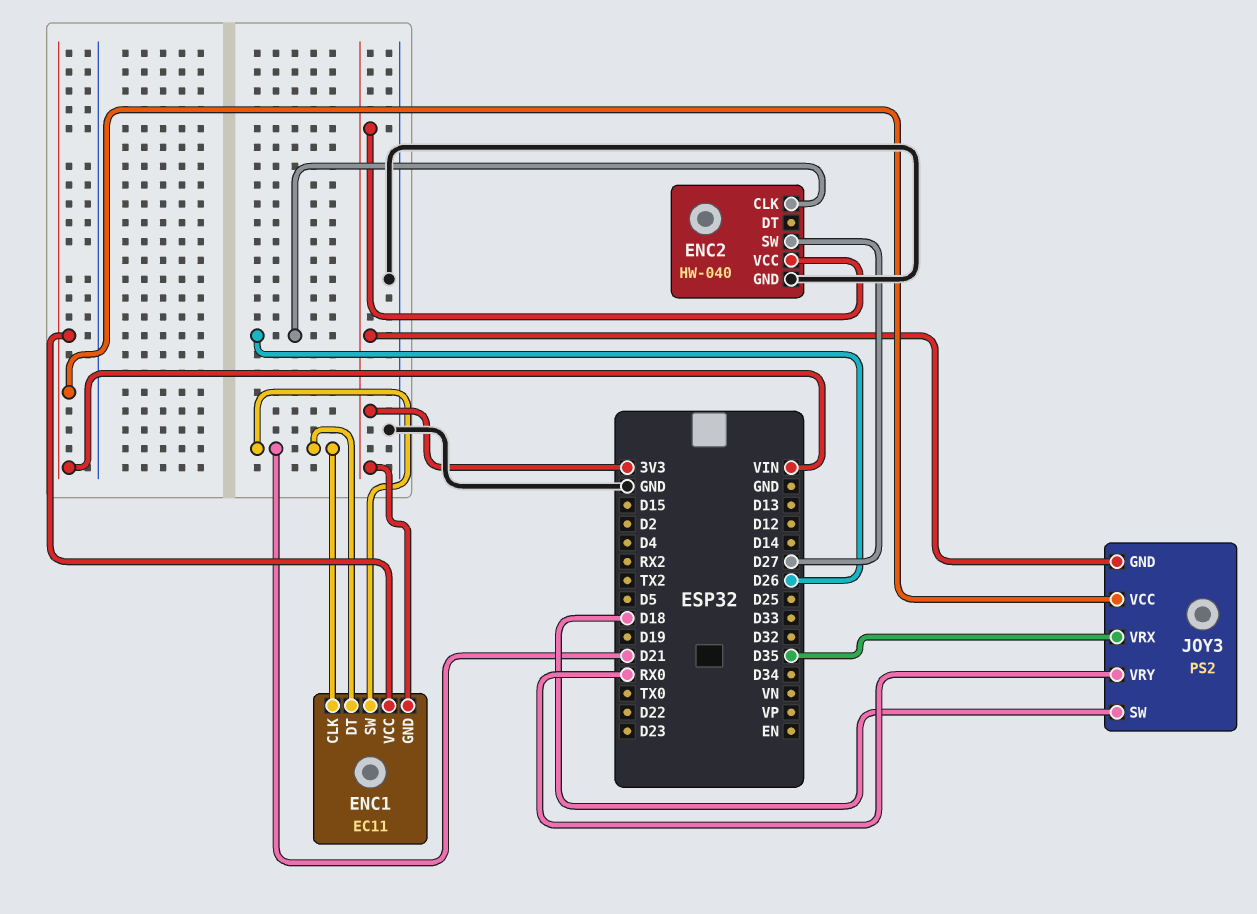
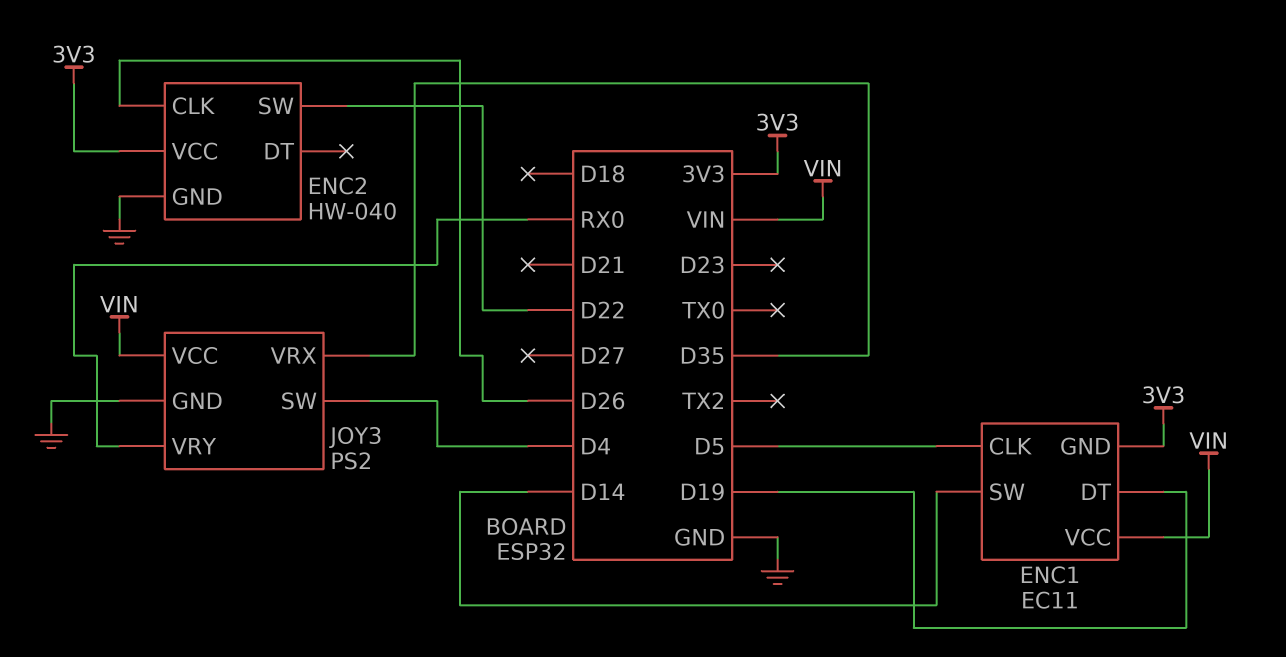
ENC1 pin CLK: D21 -> D5
ENC1 pin DT: D21 -> D19
ENC1 pin SW: D21 -> D14
ENC2 pin SW: D27 -> D22
JOY3 pin GND: 3V3 -> GND
JOY3 pin SW: D18 -> D4

